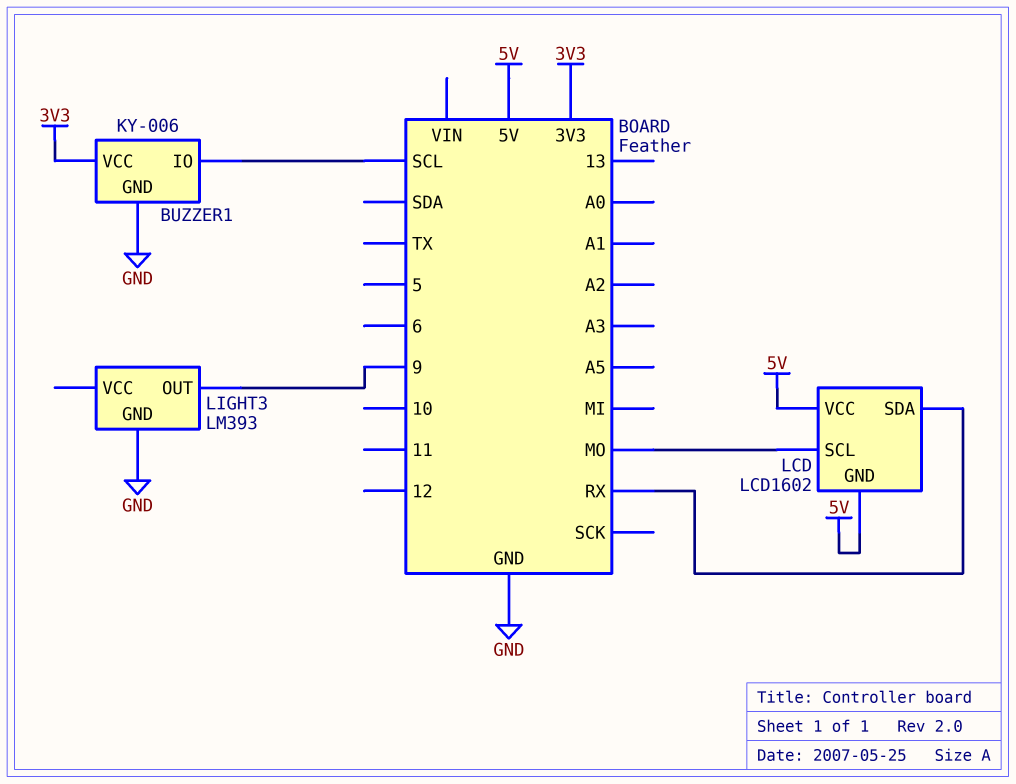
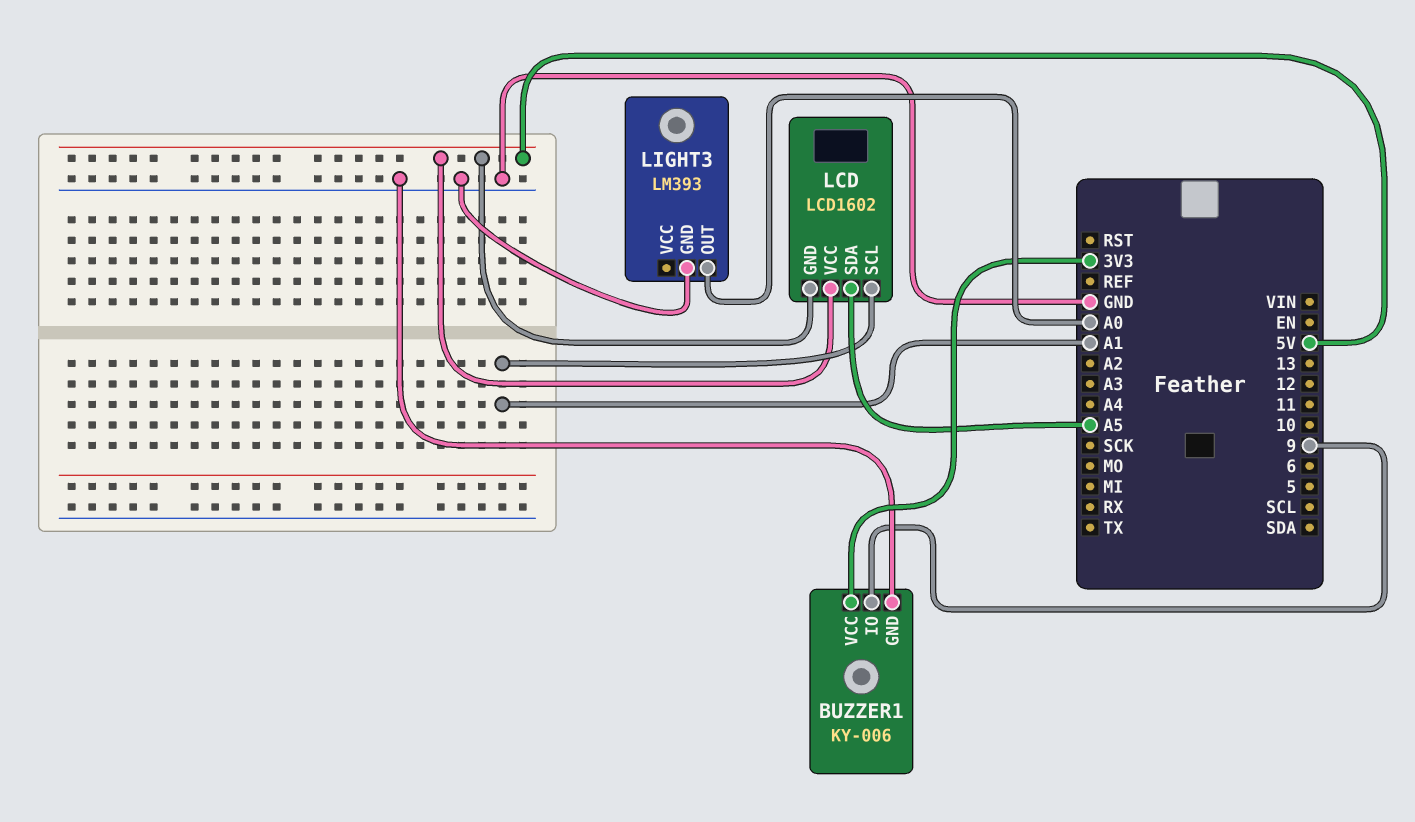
BUZZER1 pin IO: SCL -> 9
LCD pin SCL: MO -> A1
LCD pin SDA: RX -> A5
LIGHT3 pin OUT: 9 -> A0

